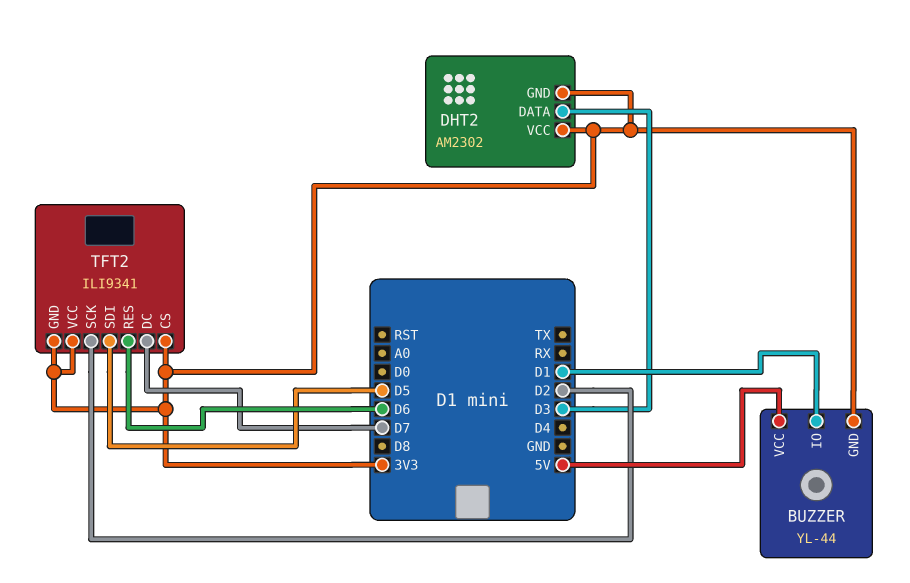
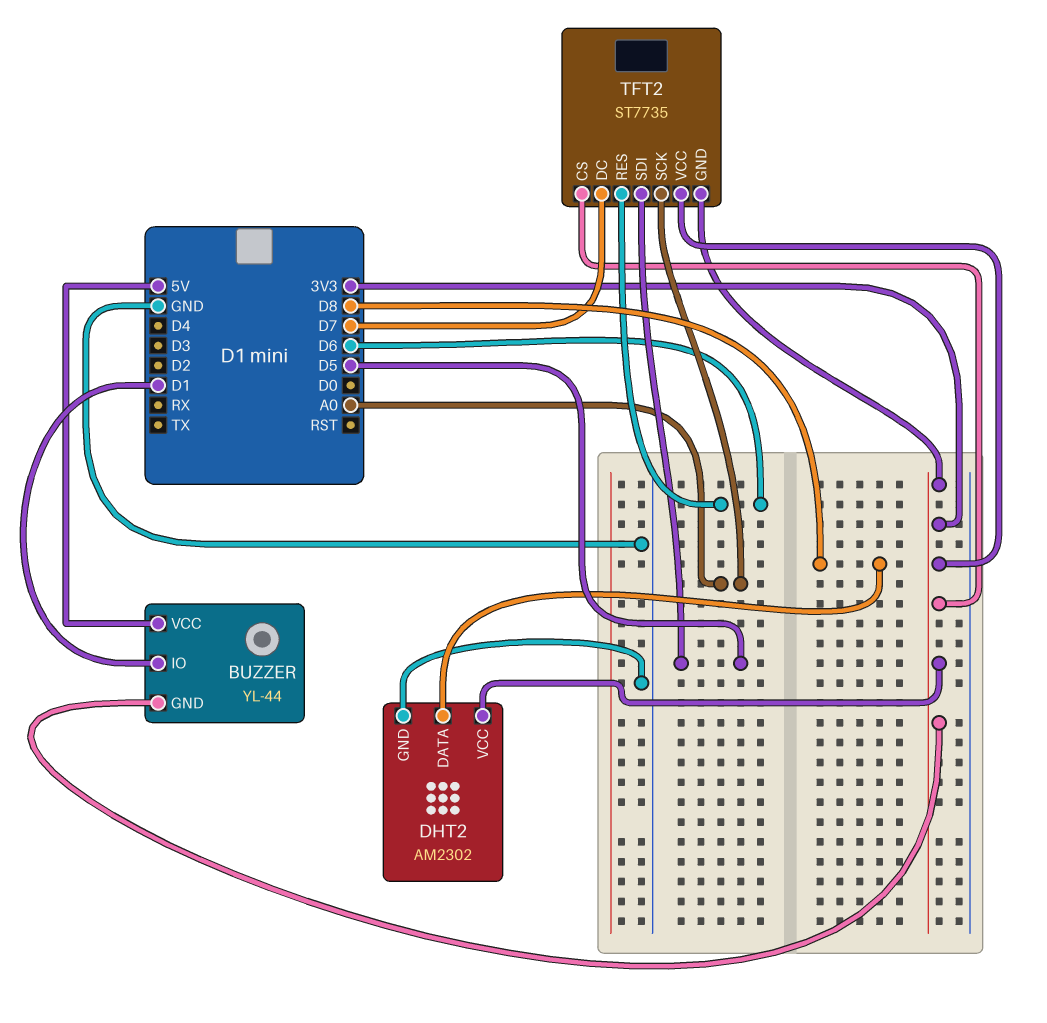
DHT2 pin DATA: D3 -> D8
DHT2 pin GND: 3V3 -> GND
TFT2: ILI9341 -> ST7735
TFT2 pin SCK: D2 -> A0

